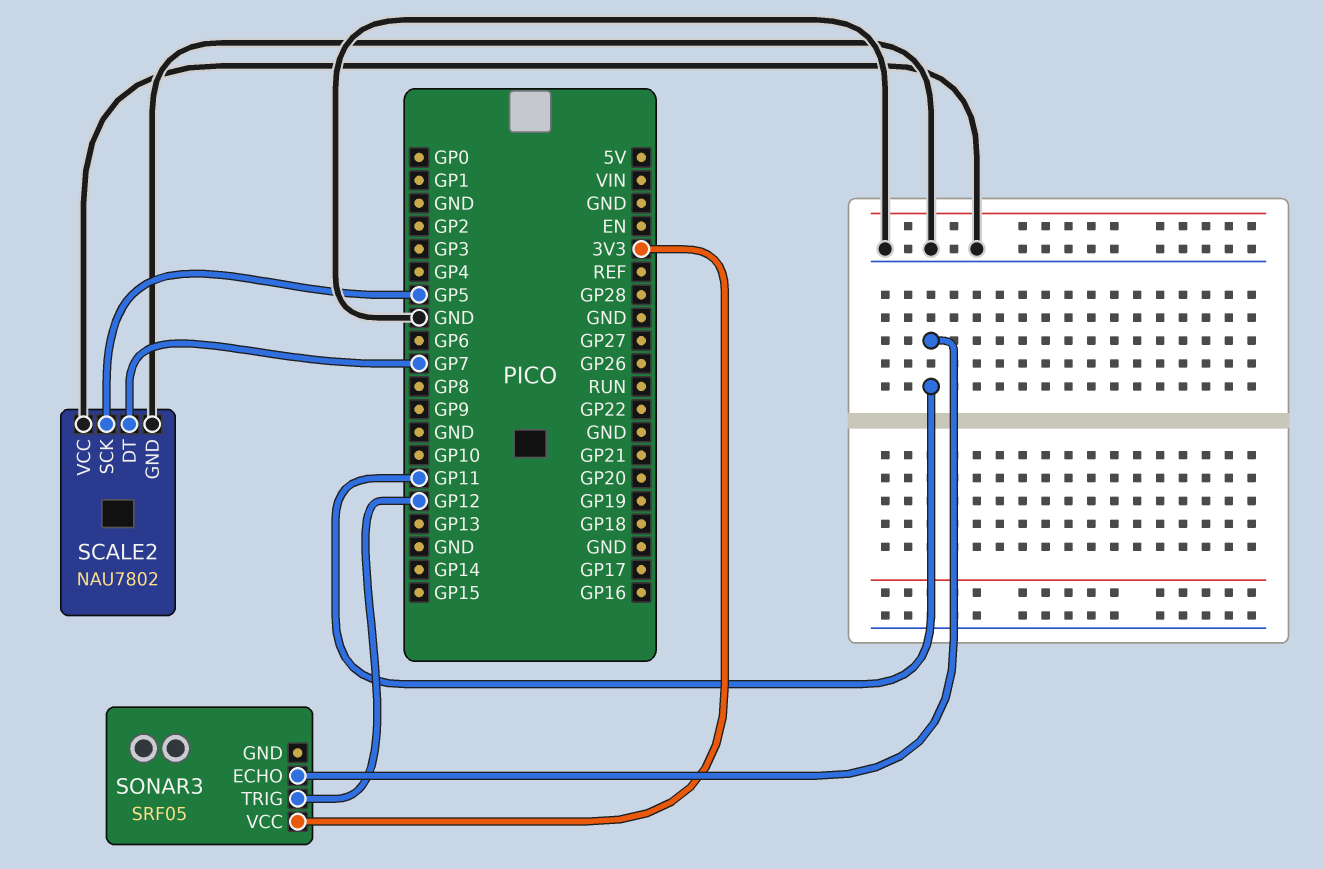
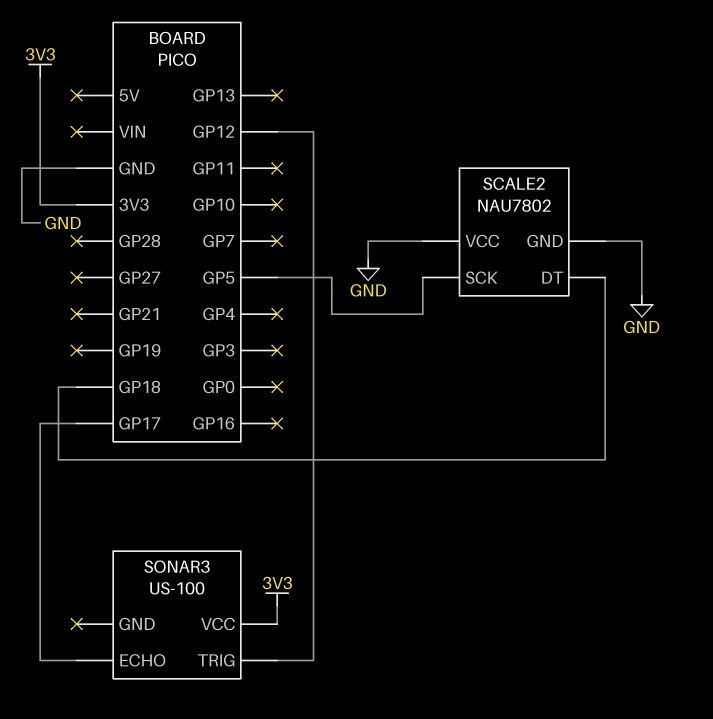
SCALE2 pin DT: GP7 -> GP18
SONAR3: SRF05 -> US-100
SONAR3 pin ECHO: GP11 -> GP17

